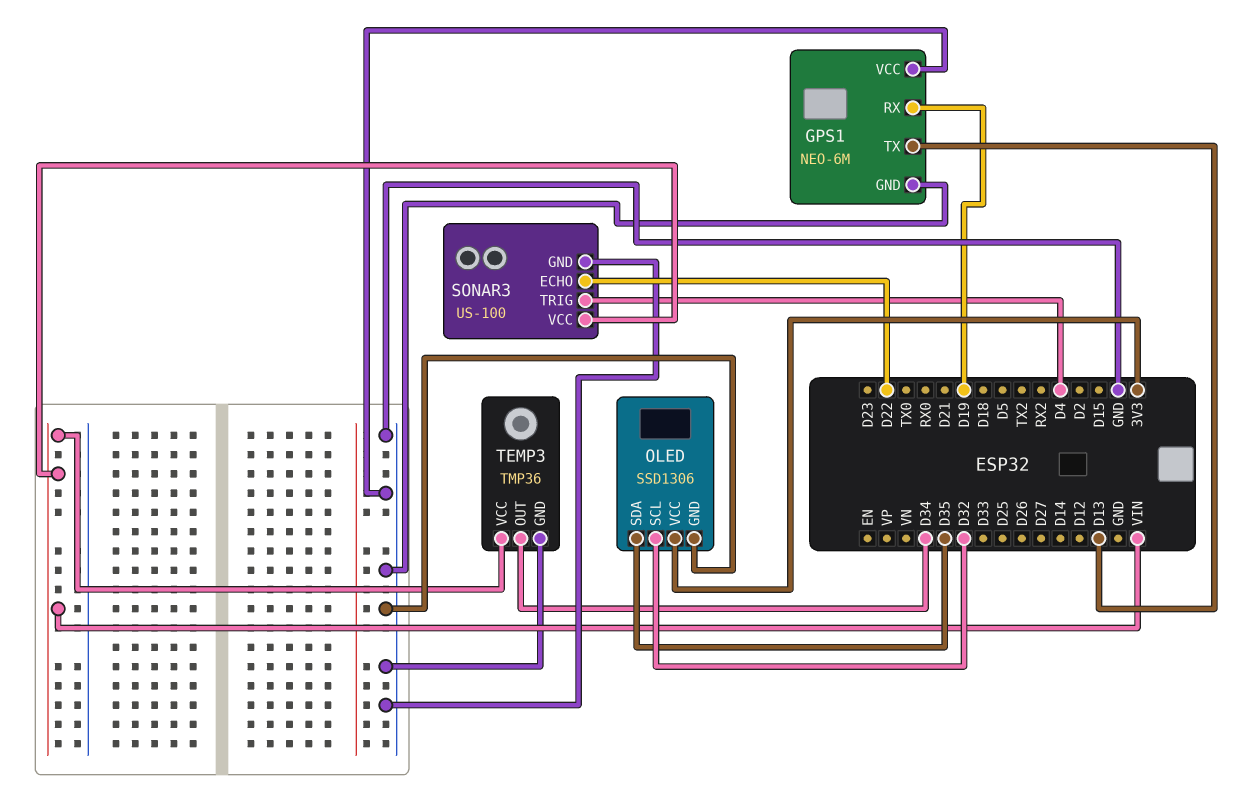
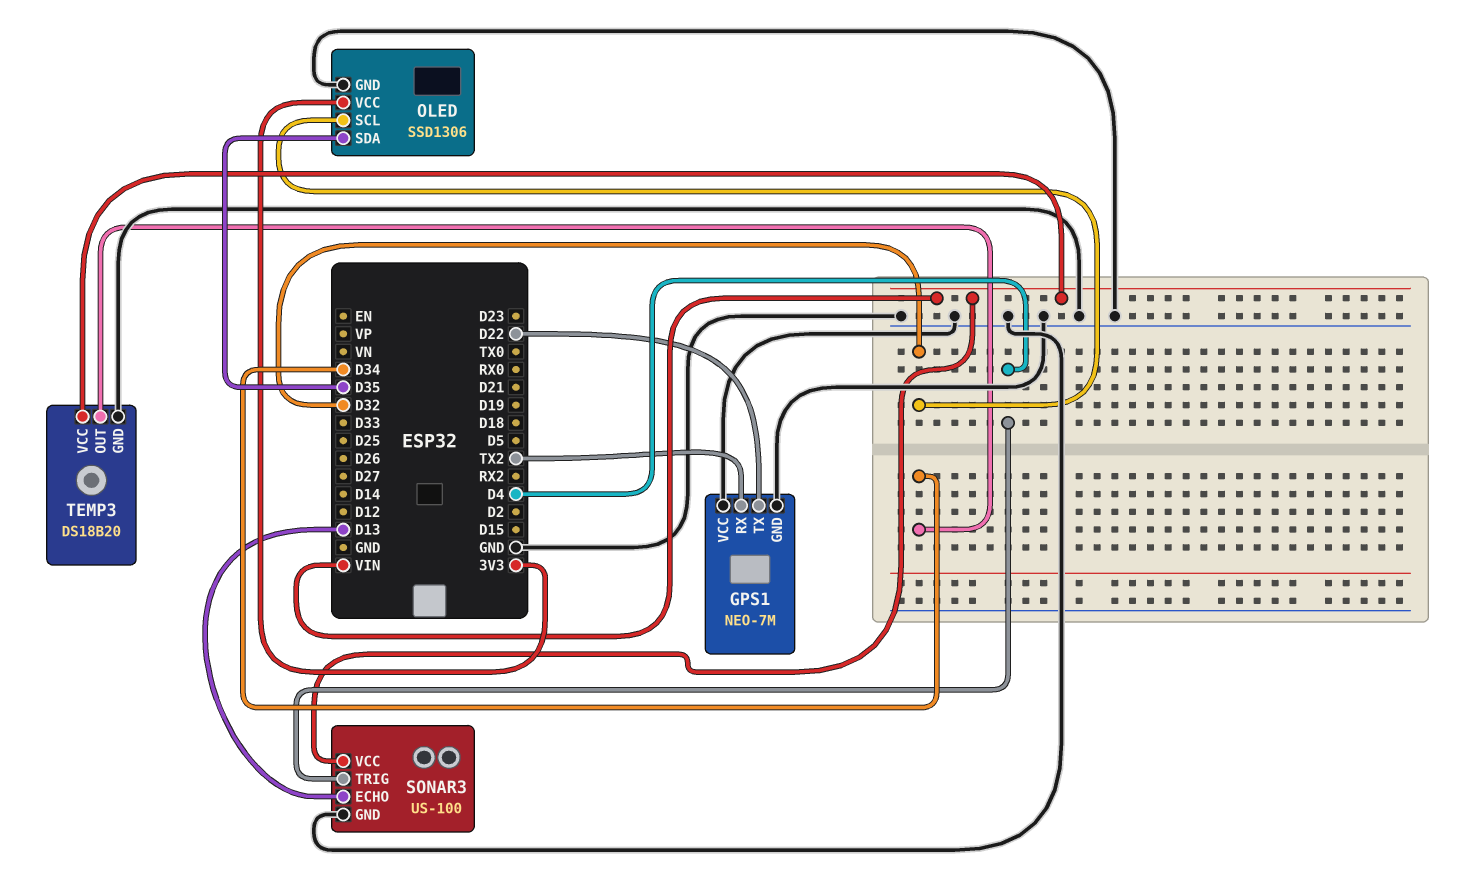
GPS1: NEO-6M -> NEO-7M
GPS1 pin RX: D19 -> TX2
GPS1 pin TX: D13 -> D22
SONAR3 pin ECHO: D22 -> D13
TEMP3: TMP36 -> DS18B20

